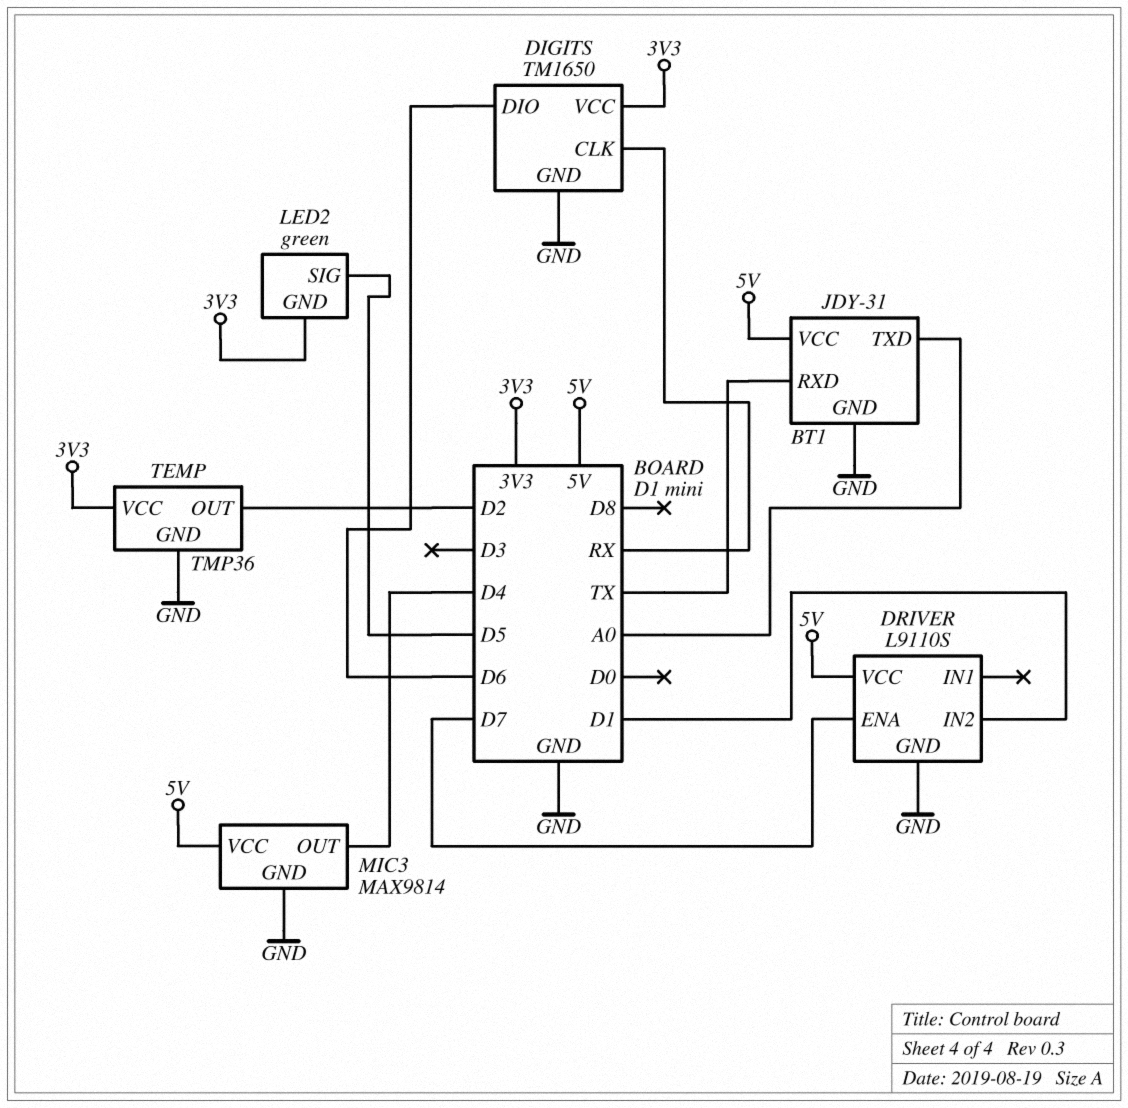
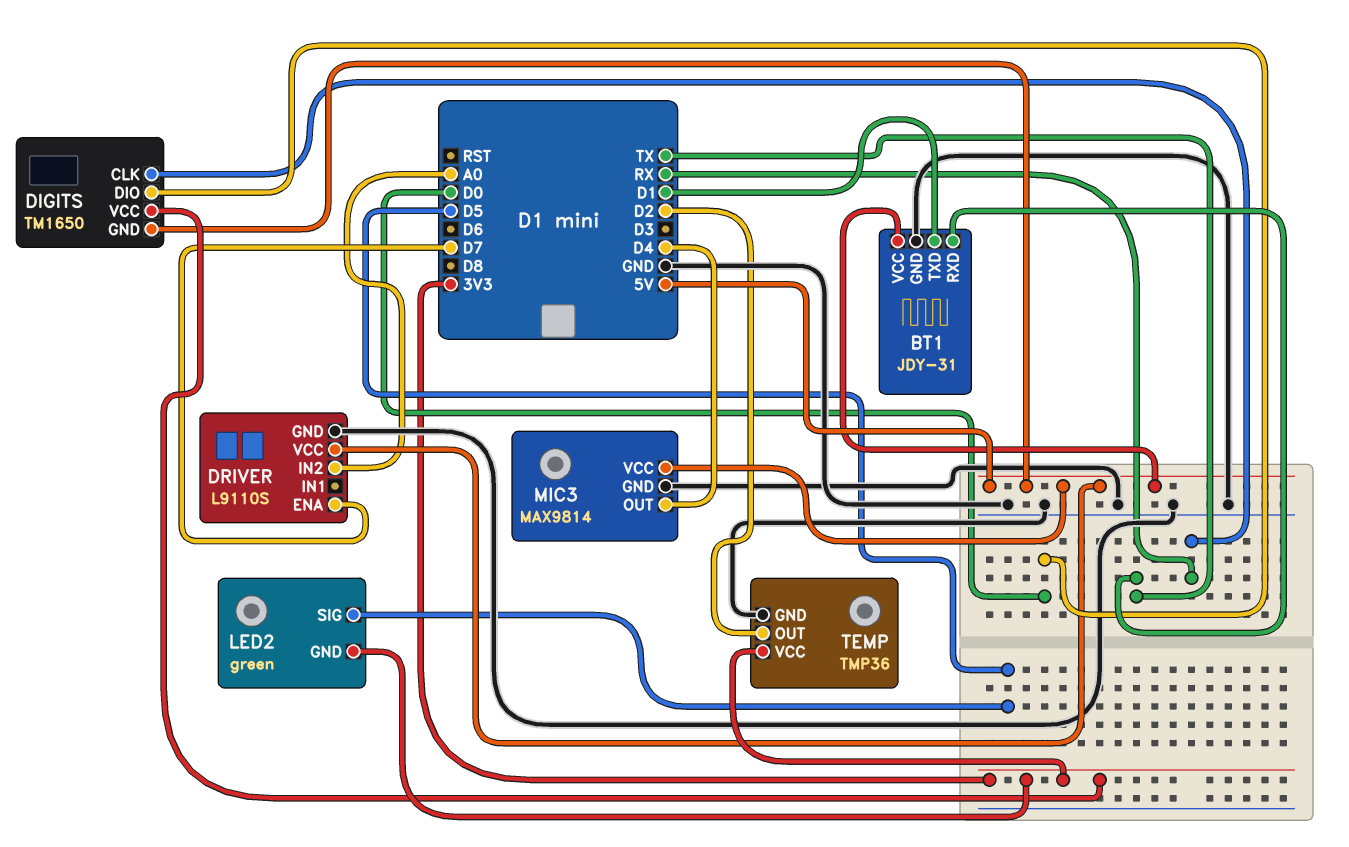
BT1 pin TXD: A0 -> D1
DIGITS pin DIO: D6 -> D0
DIGITS pin GND: GND -> 5V
DRIVER pin IN2: D1 -> A0

